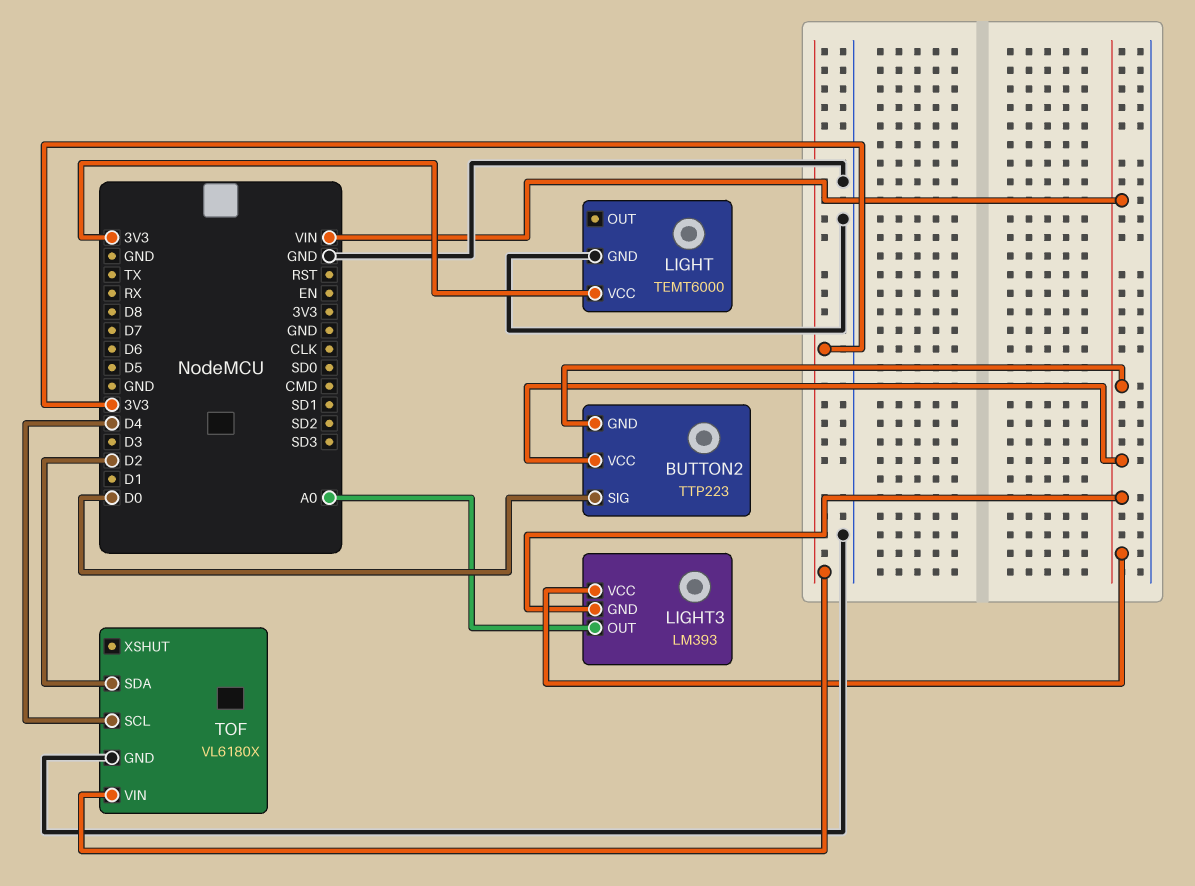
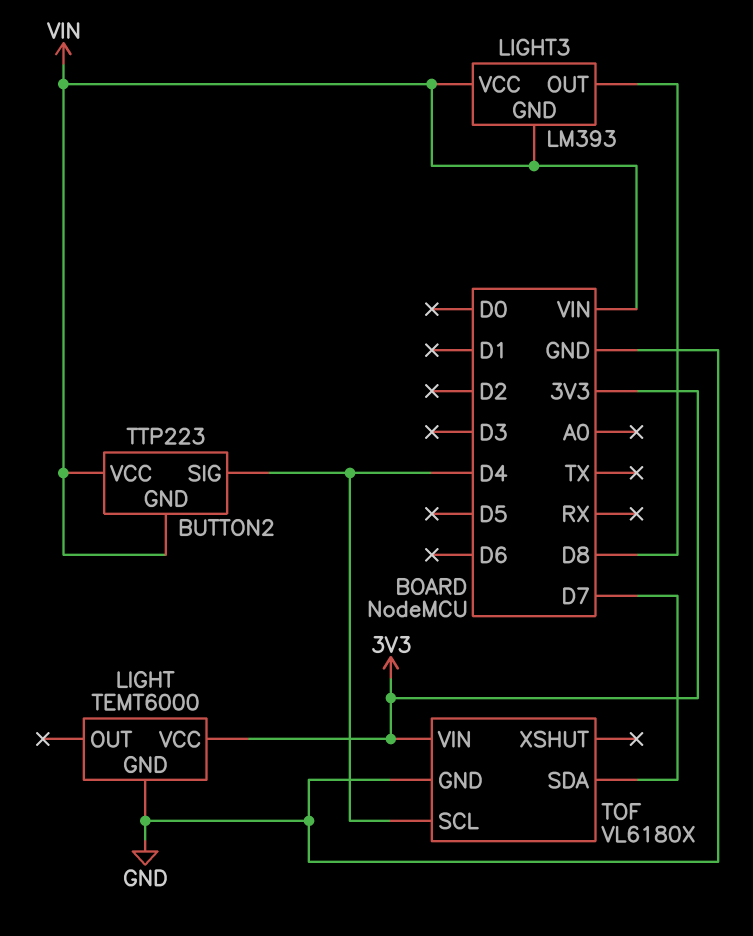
BUTTON2 pin SIG: D0 -> D4
LIGHT3 pin OUT: A0 -> D8
TOF pin SDA: D2 -> D7

